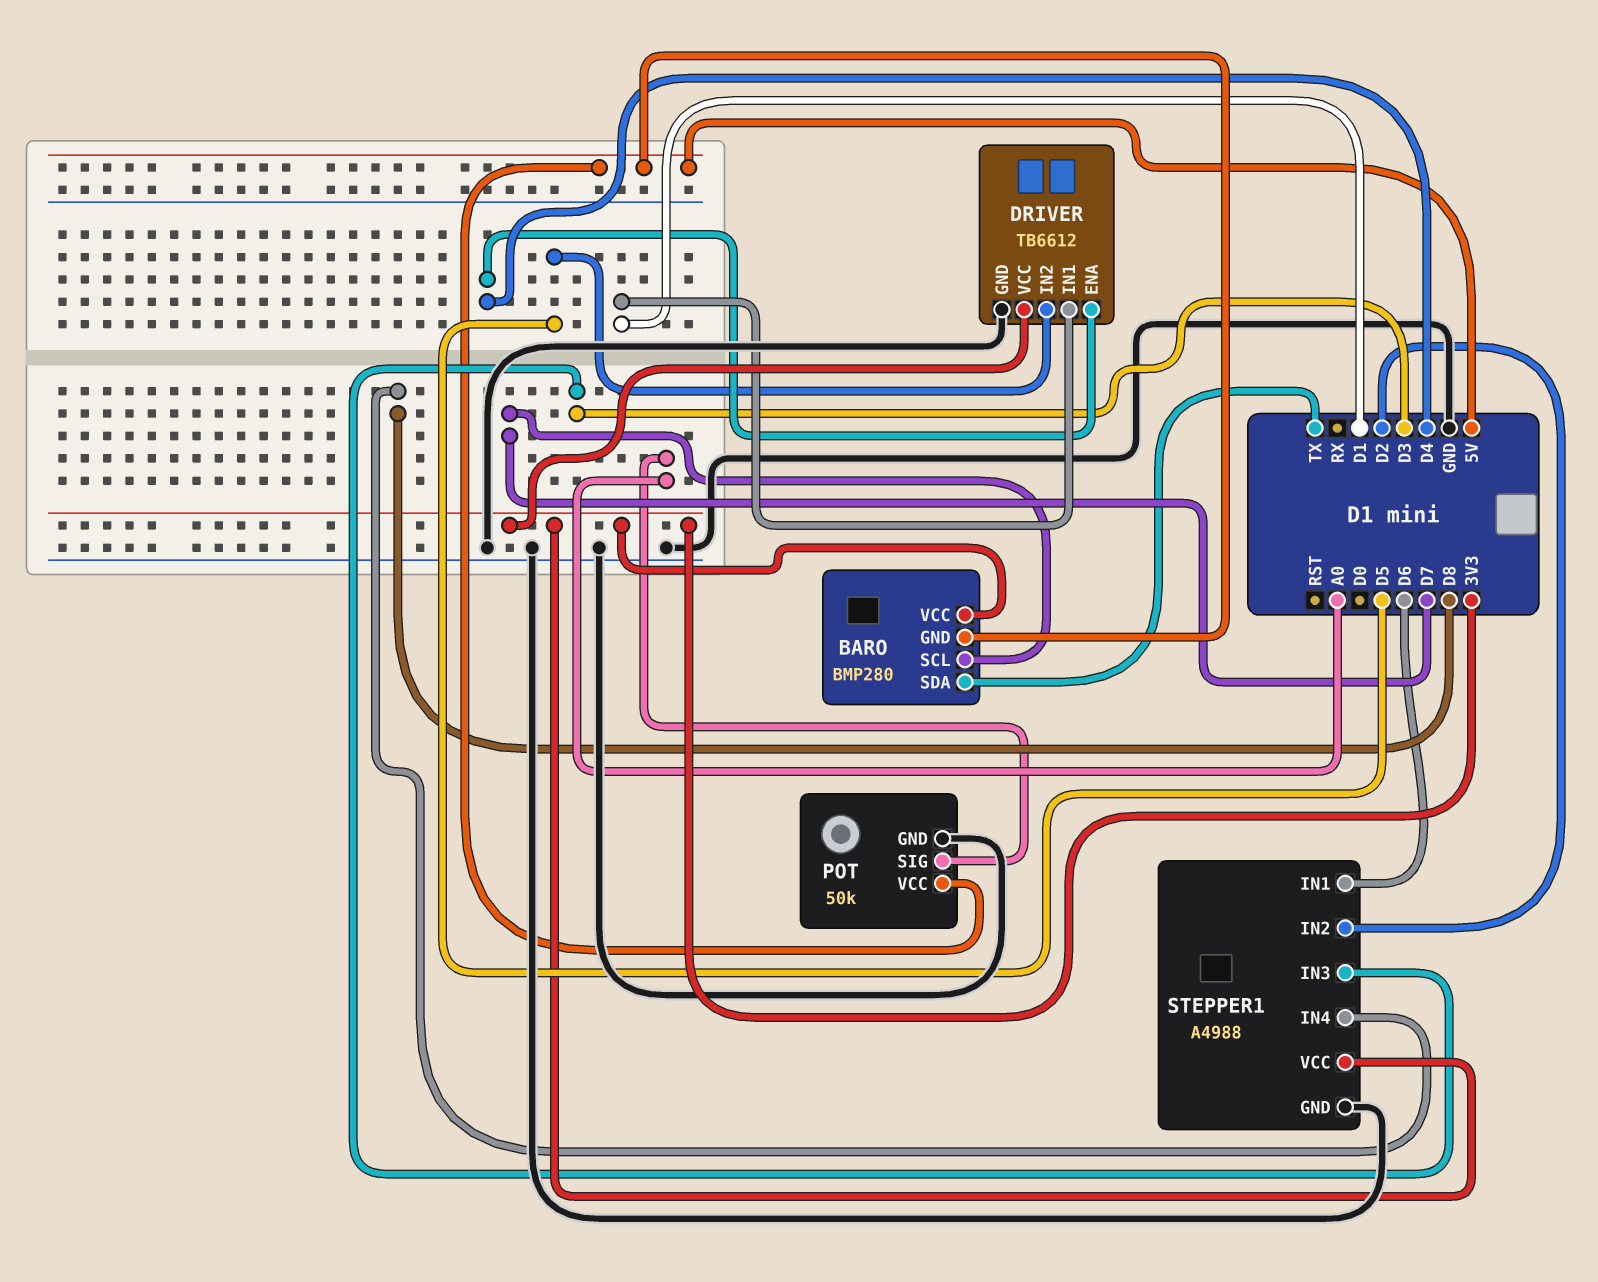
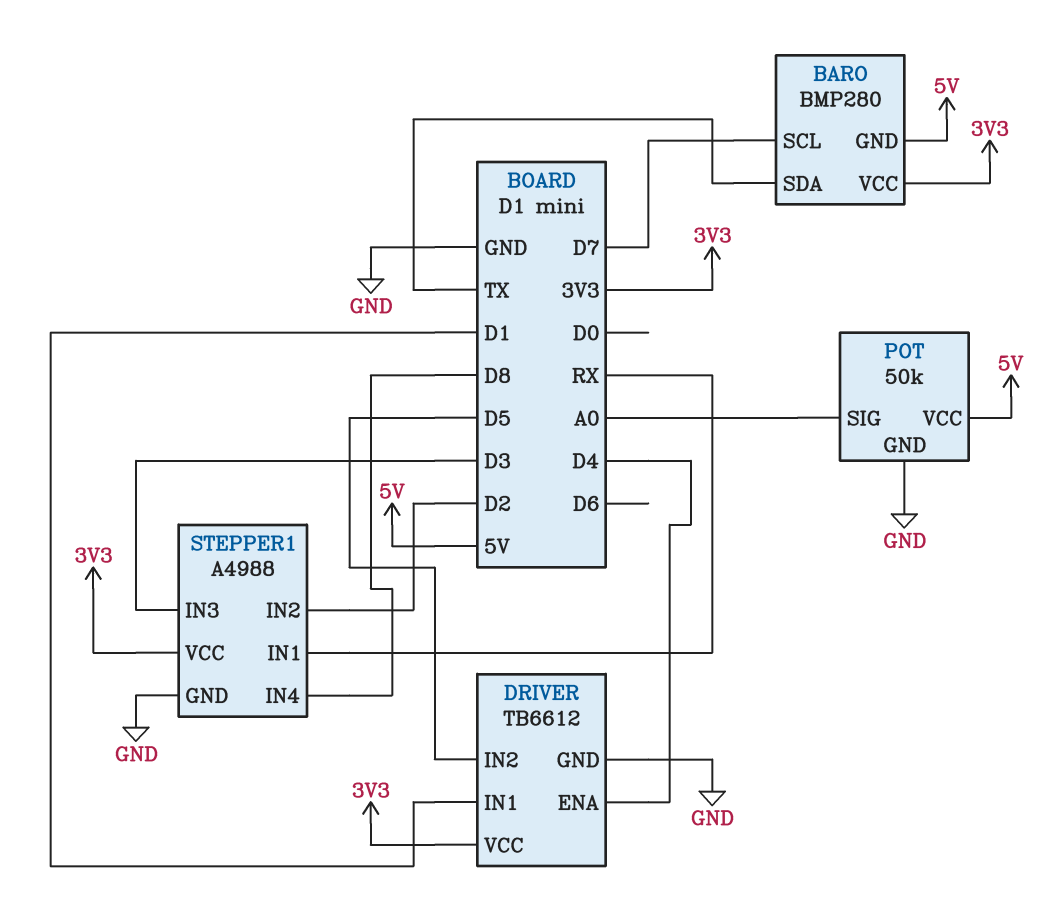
STEPPER1 pin IN1: D6 -> RX

